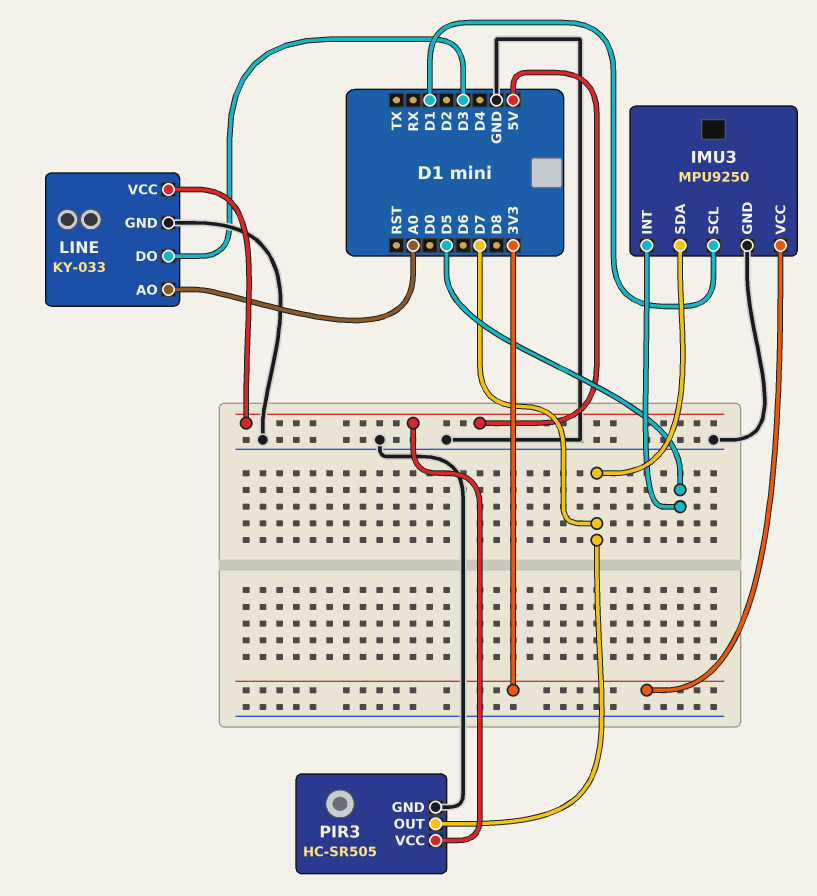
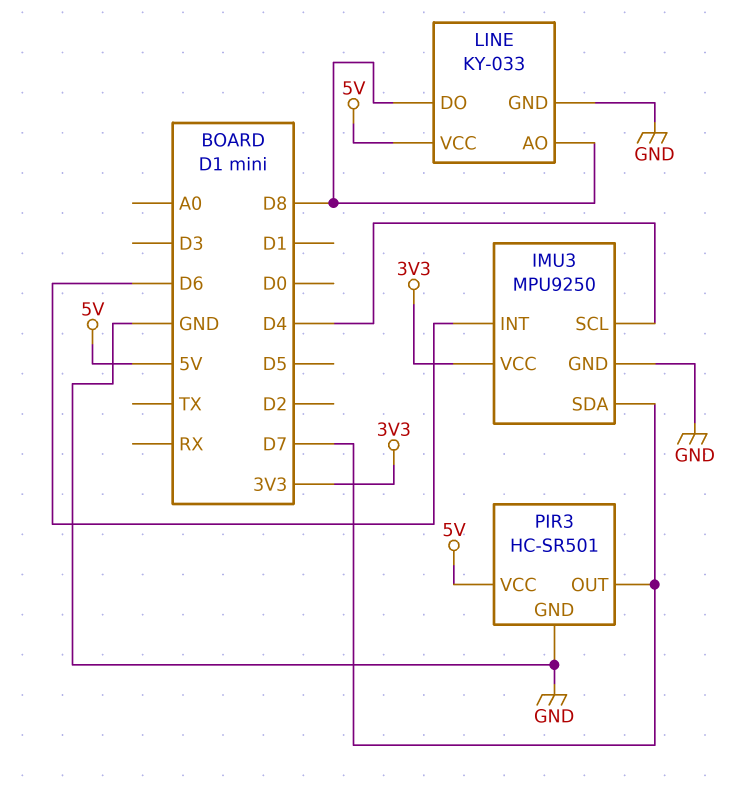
IMU3 pin INT: D5 -> D6
IMU3 pin SCL: D1 -> D4
LINE pin AO: A0 -> D8
LINE pin DO: D3 -> D8
PIR3: HC-SR505 -> HC-SR501

